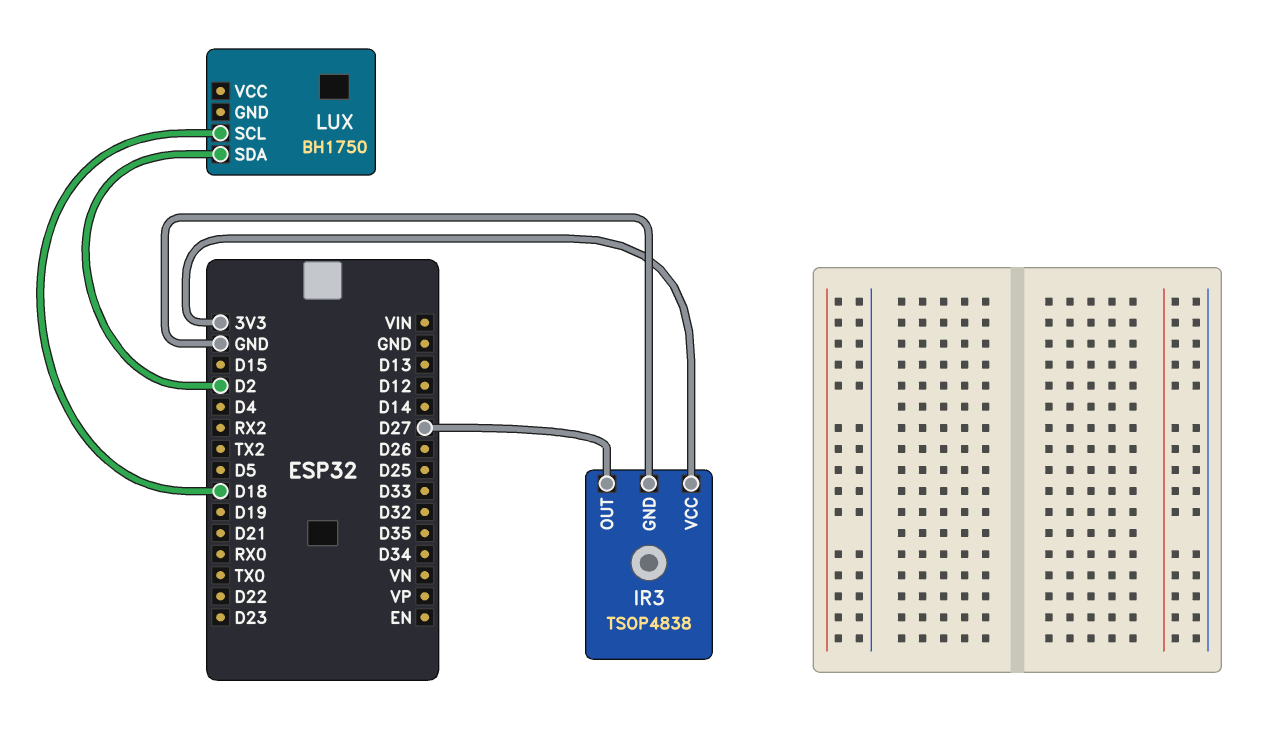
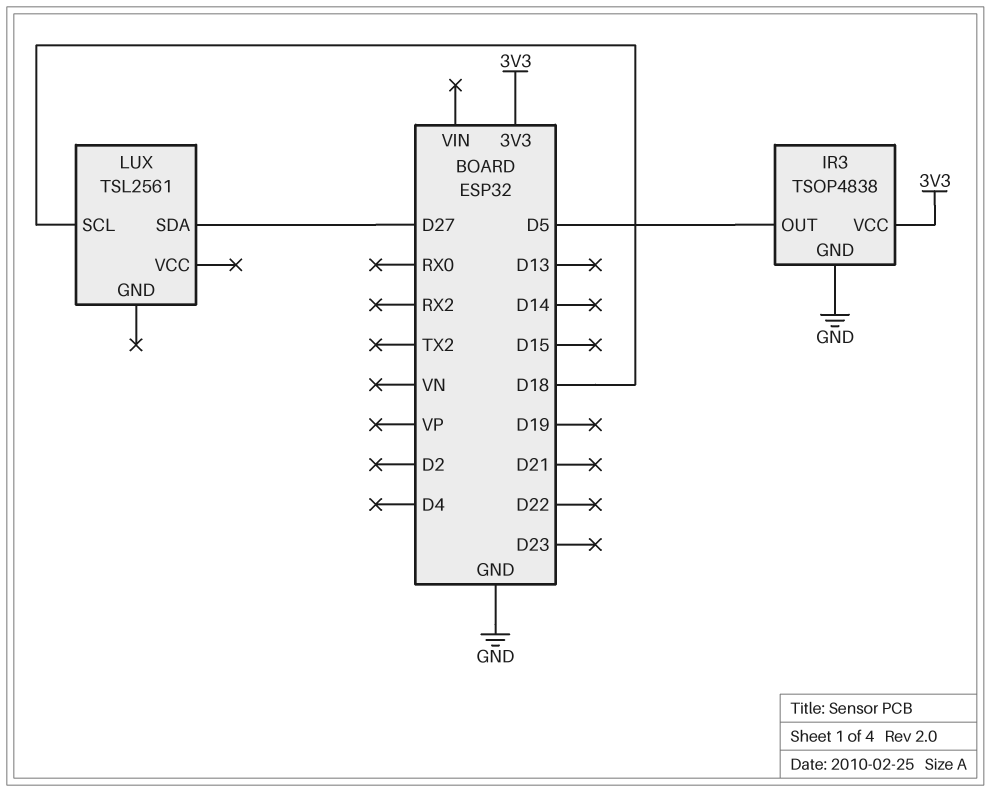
IR3 pin OUT: D27 -> D5
LUX: BH1750 -> TSL2561
LUX pin SDA: D2 -> D27

